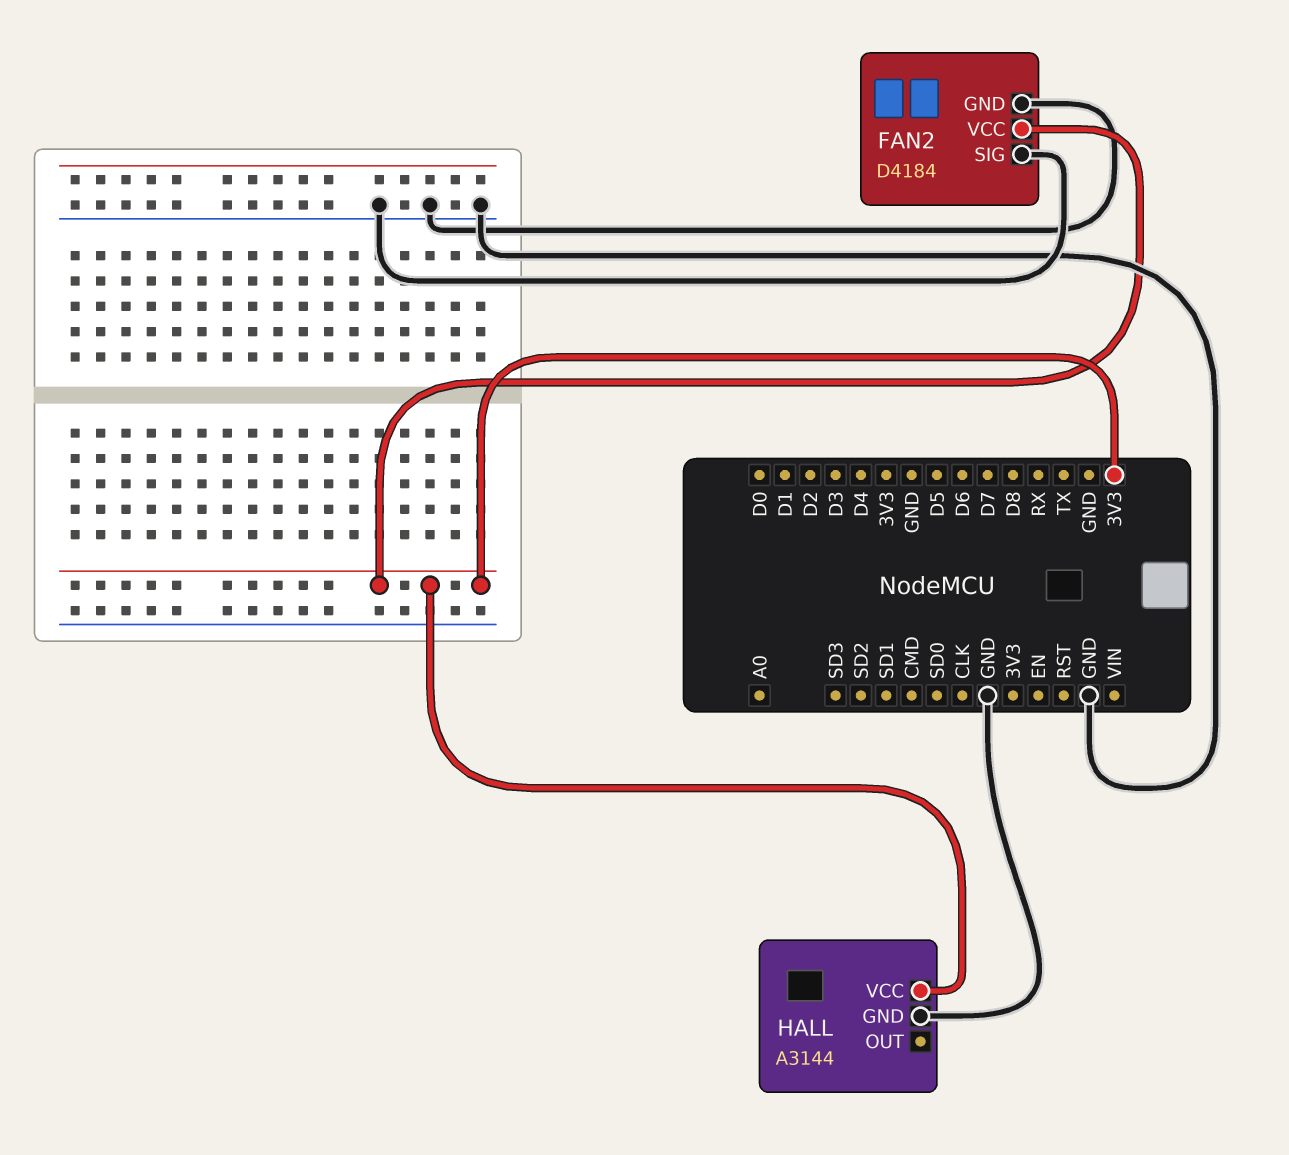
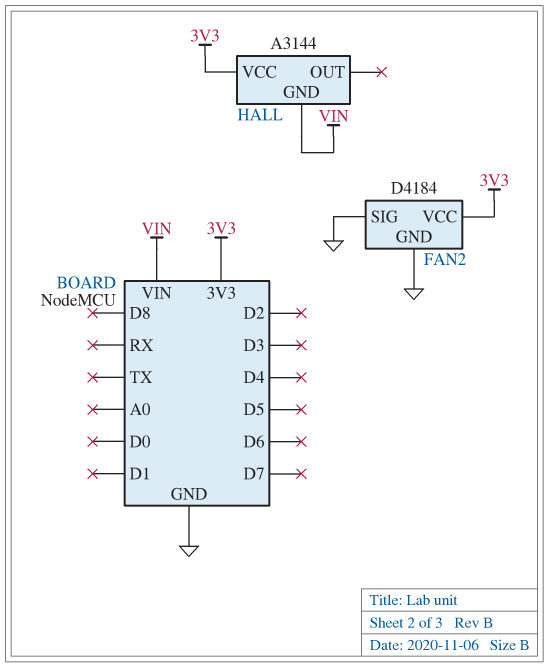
HALL pin GND: GND -> VIN

